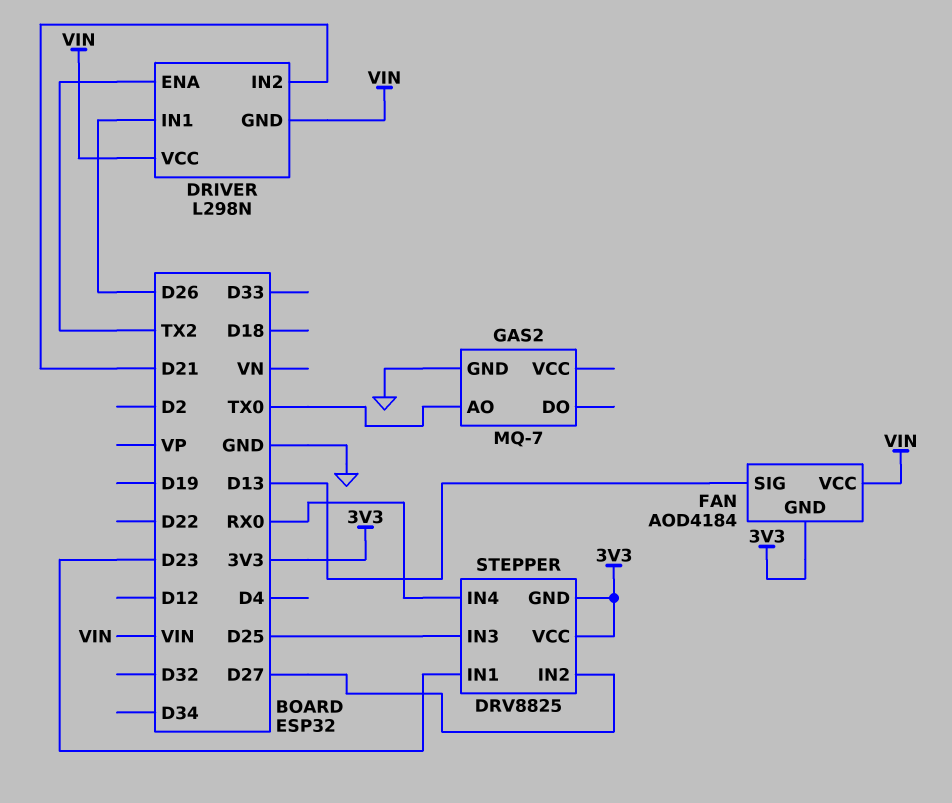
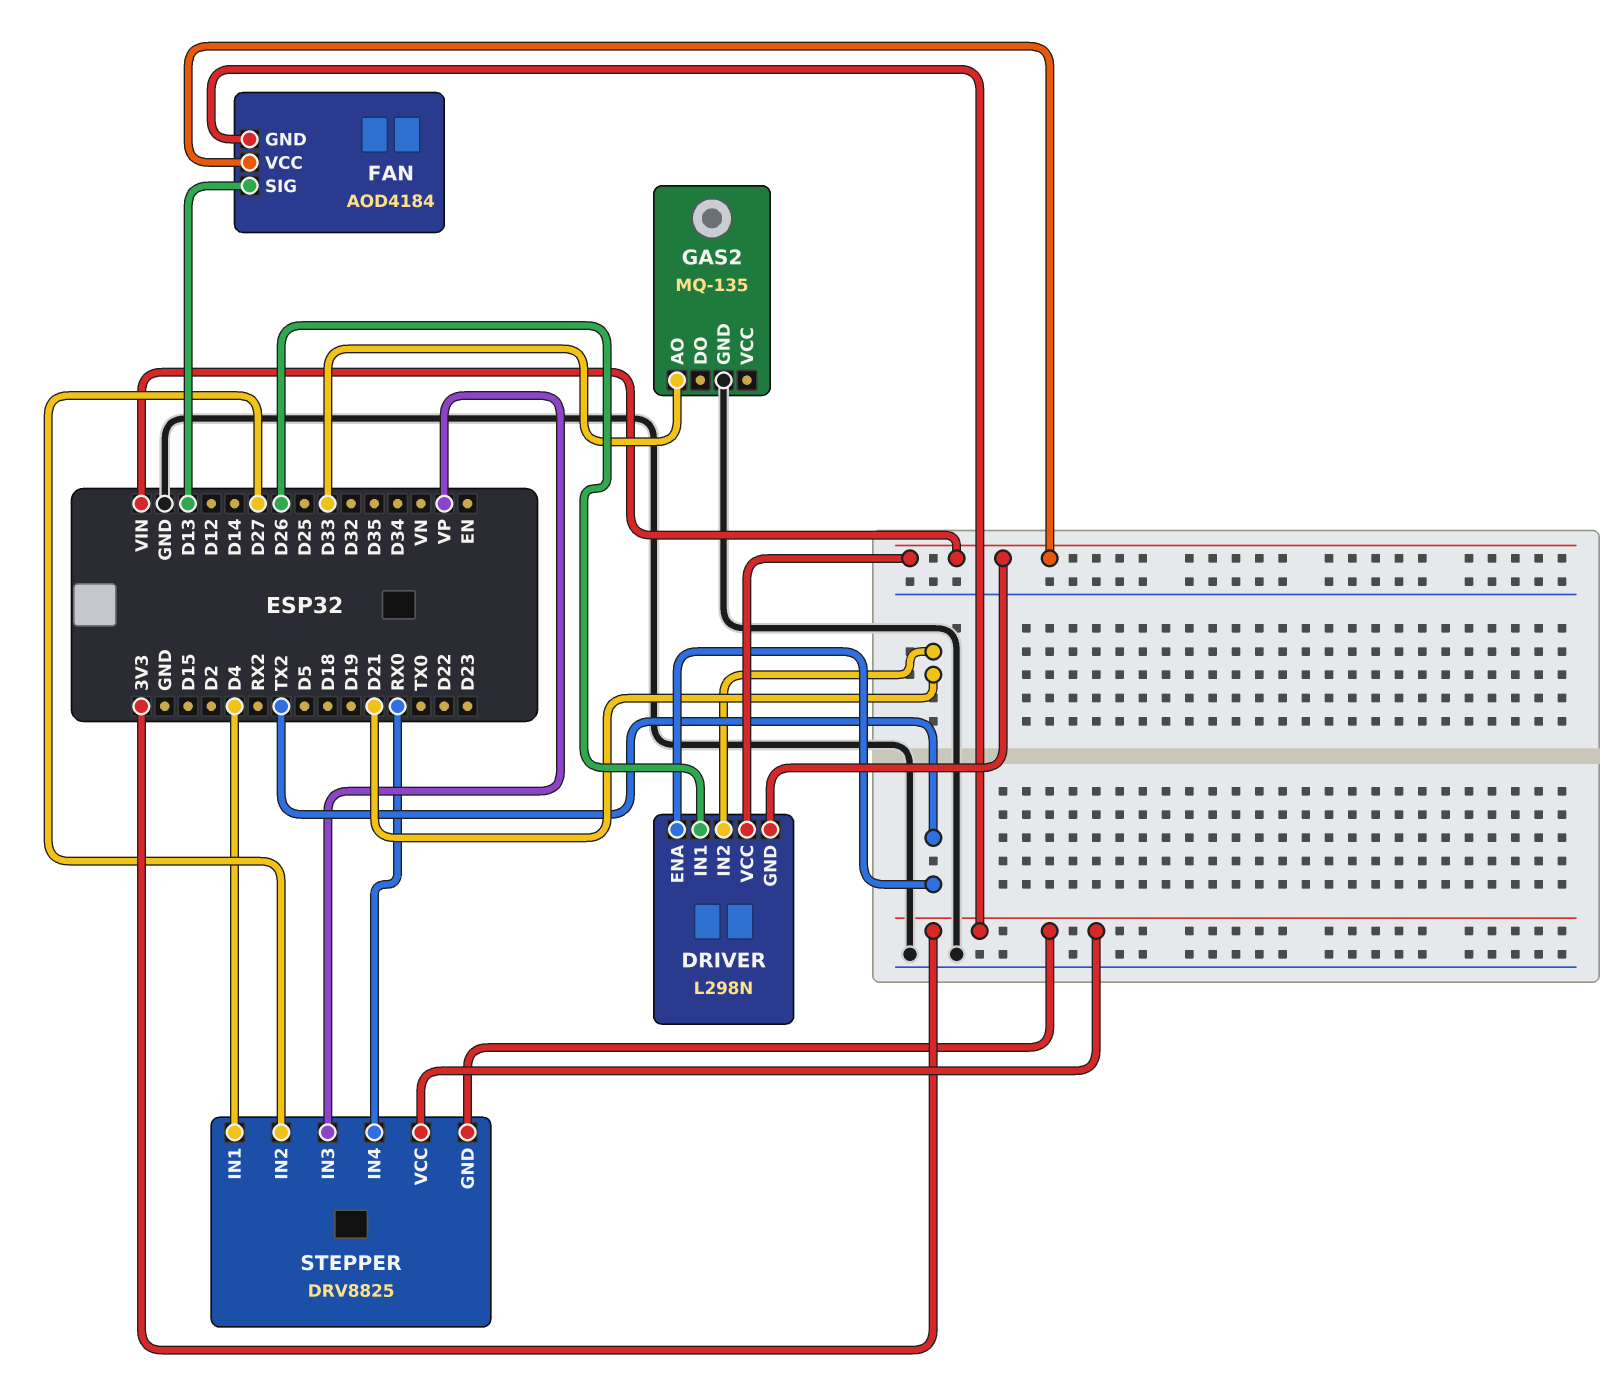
GAS2: MQ-7 -> MQ-135
GAS2 pin AO: TX0 -> D33
STEPPER pin IN1: D23 -> D4
STEPPER pin IN3: D25 -> VP

